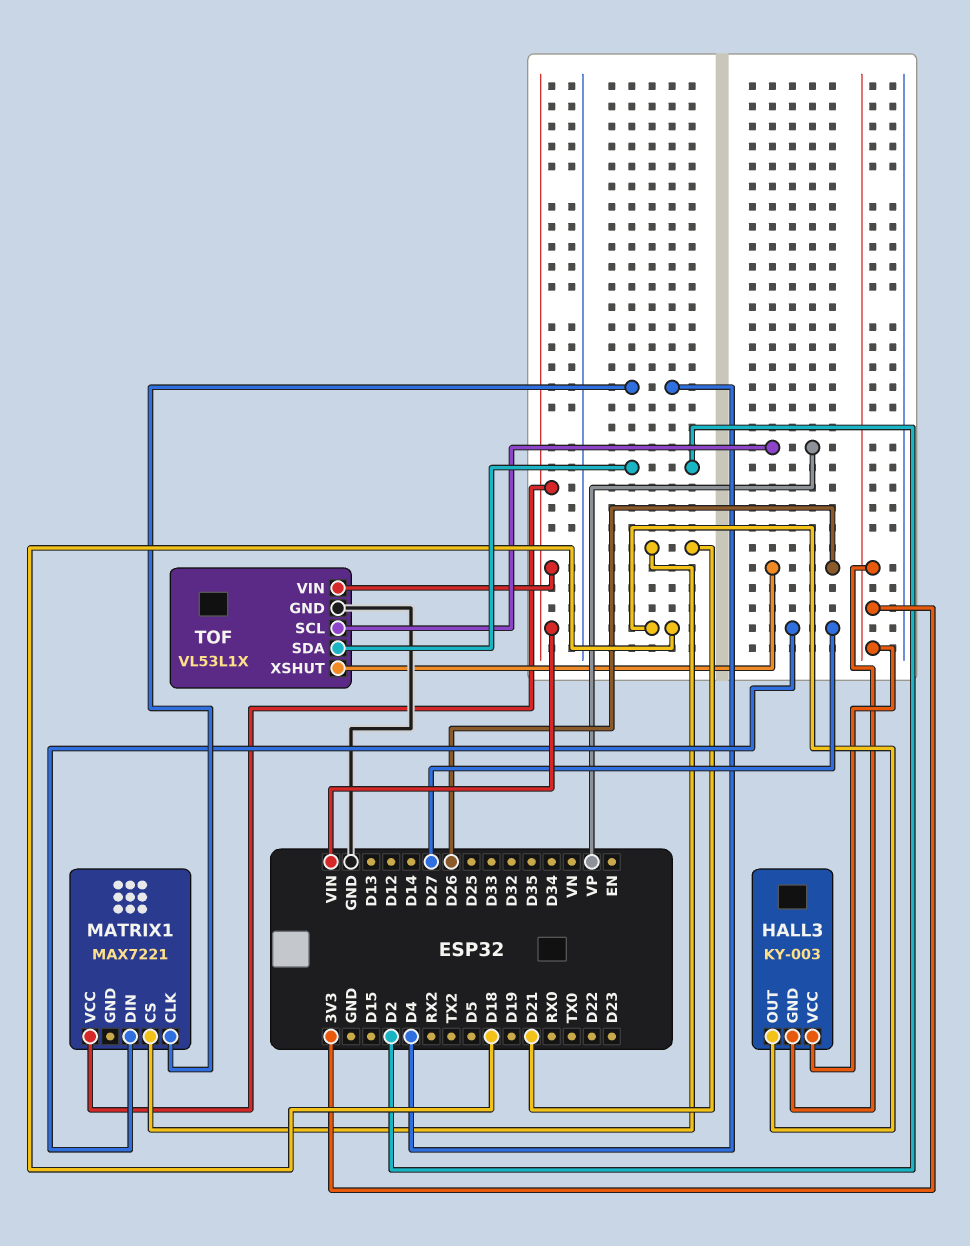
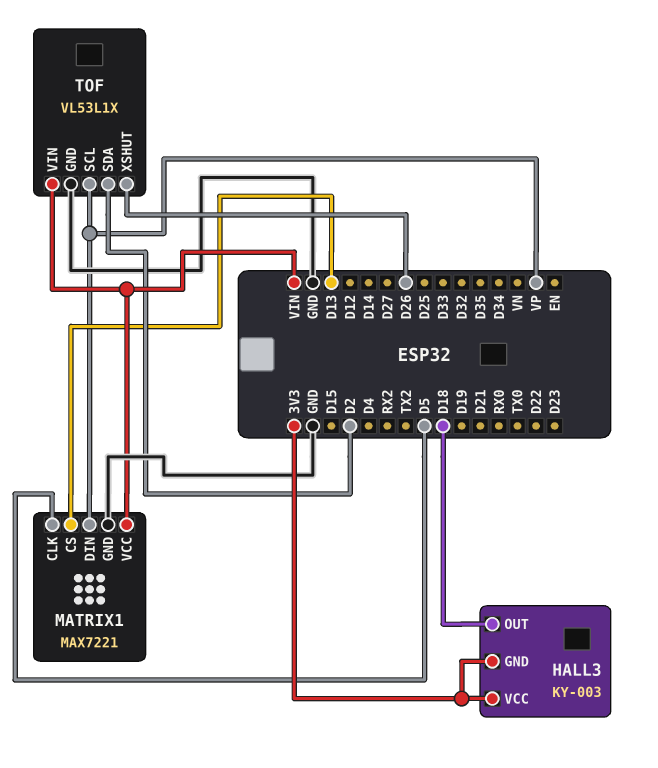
MATRIX1 pin CLK: D4 -> D5
MATRIX1 pin CS: D21 -> D13
MATRIX1 pin DIN: D27 -> VP
MATRIX1 pin GND: none -> GND

